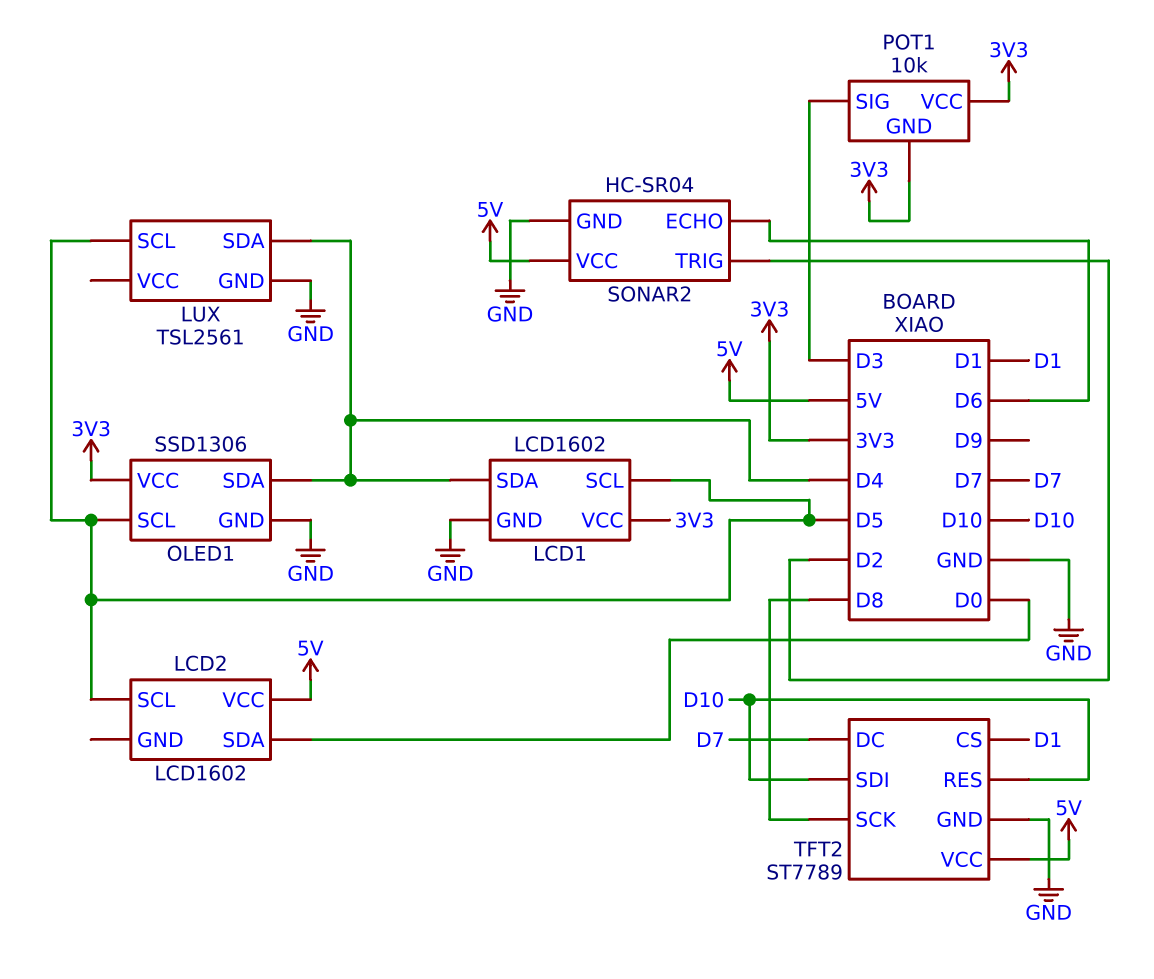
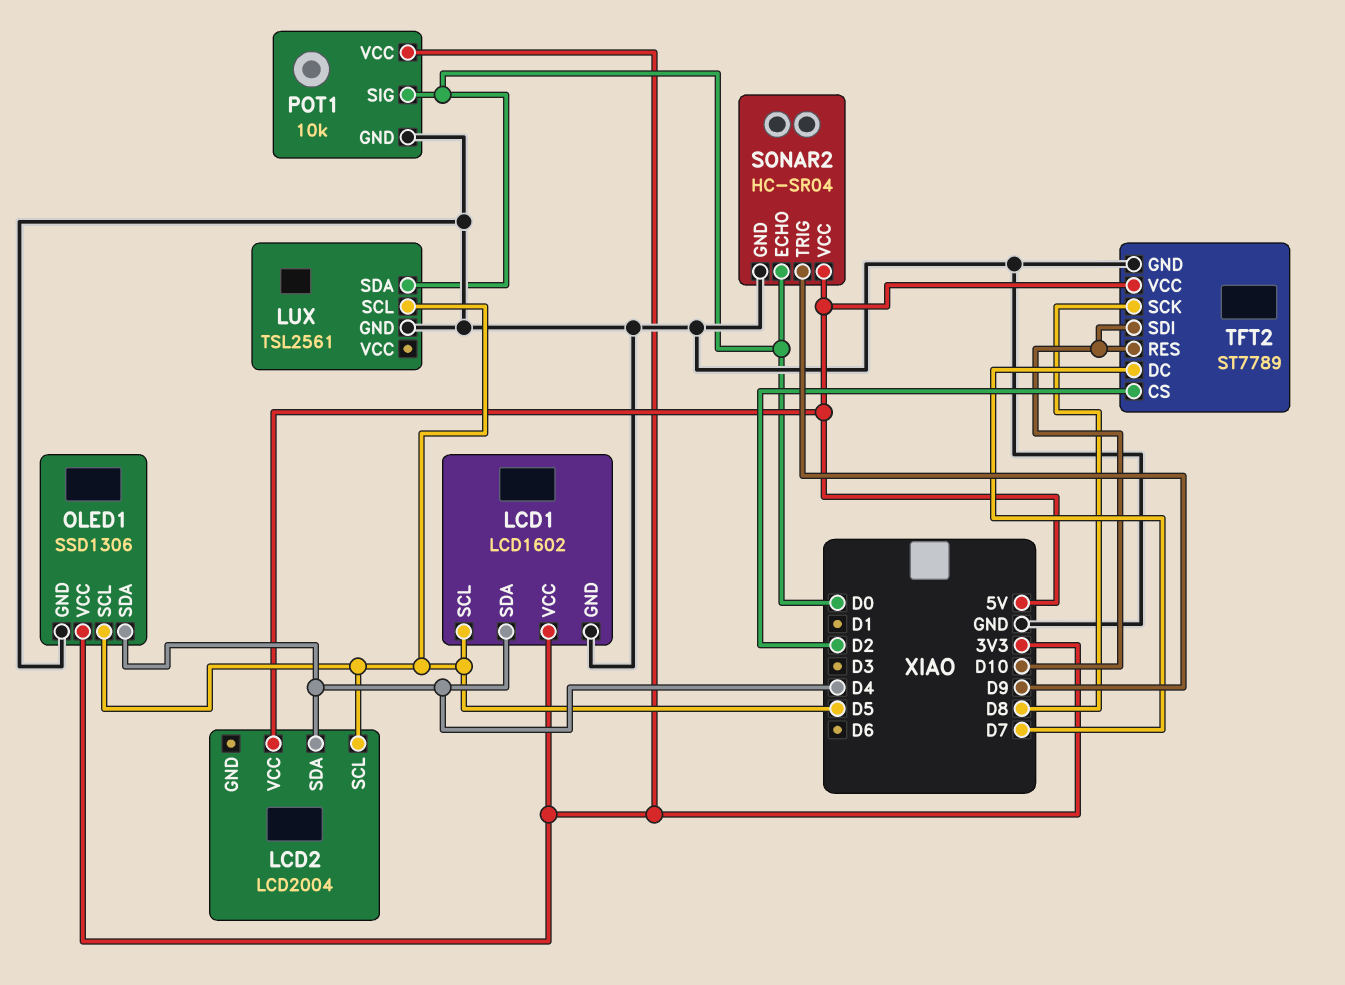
LCD2: LCD1602 -> LCD2004
LCD2 pin SDA: D0 -> D4
LUX pin SDA: D4 -> D0
POT1 pin GND: 3V3 -> GND
POT1 pin SIG: D3 -> D0
SONAR2 pin ECHO: D6 -> D0
SONAR2 pin TRIG: D2 -> D9
TFT2 pin CS: D1 -> D2

